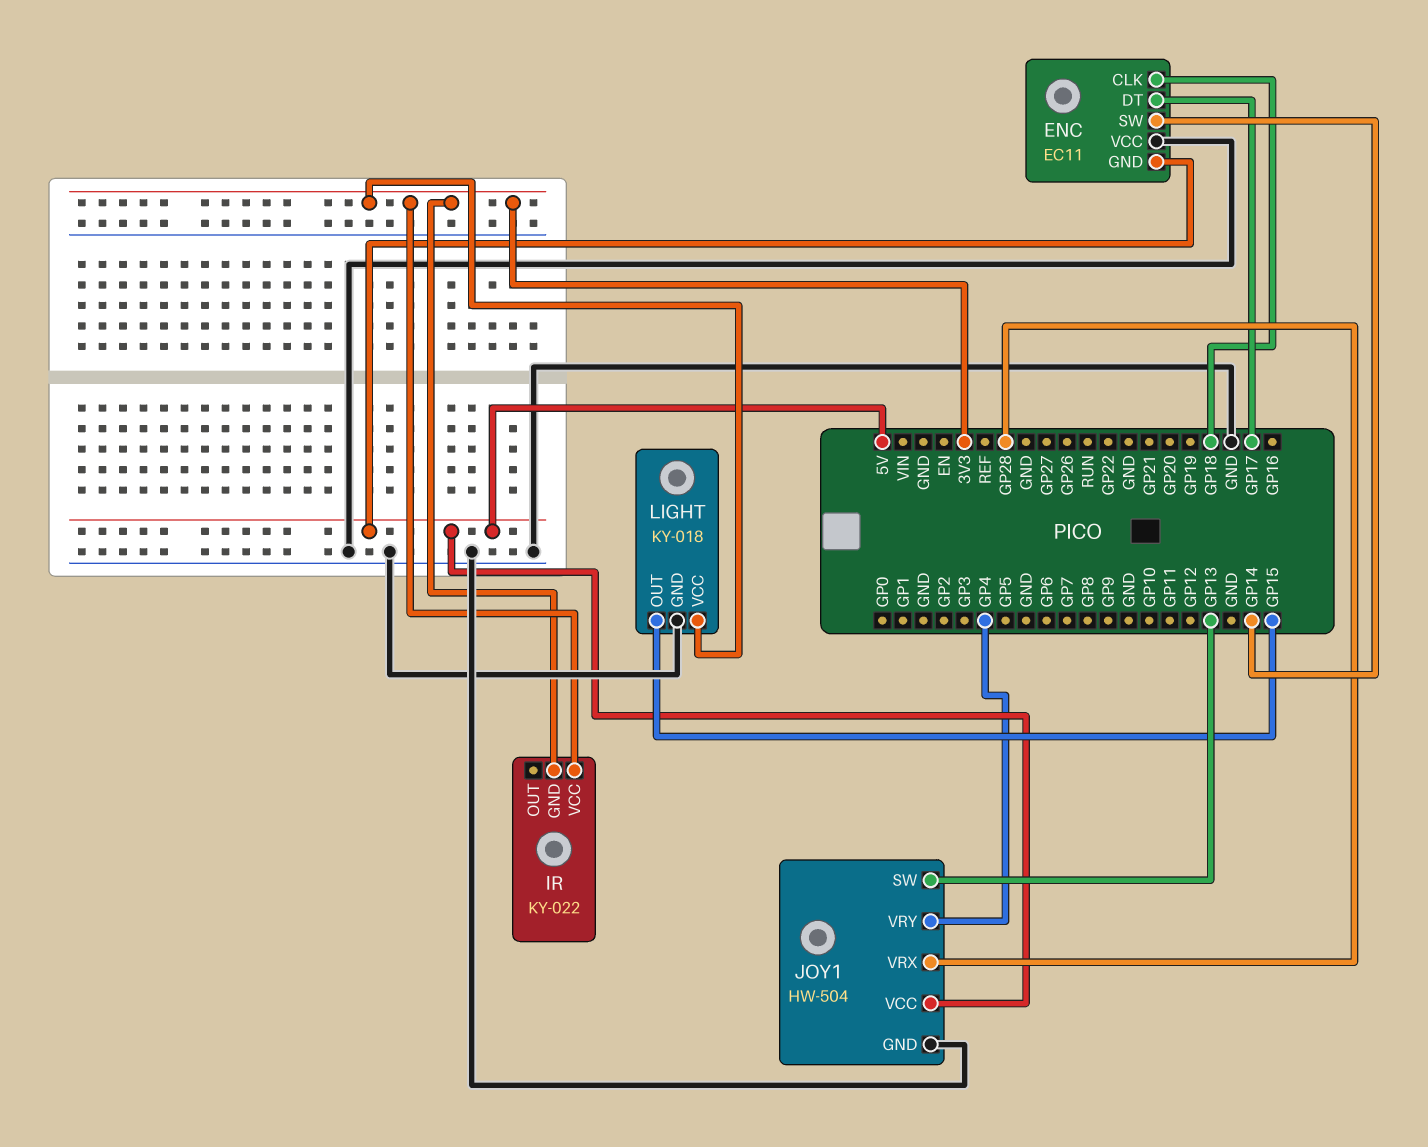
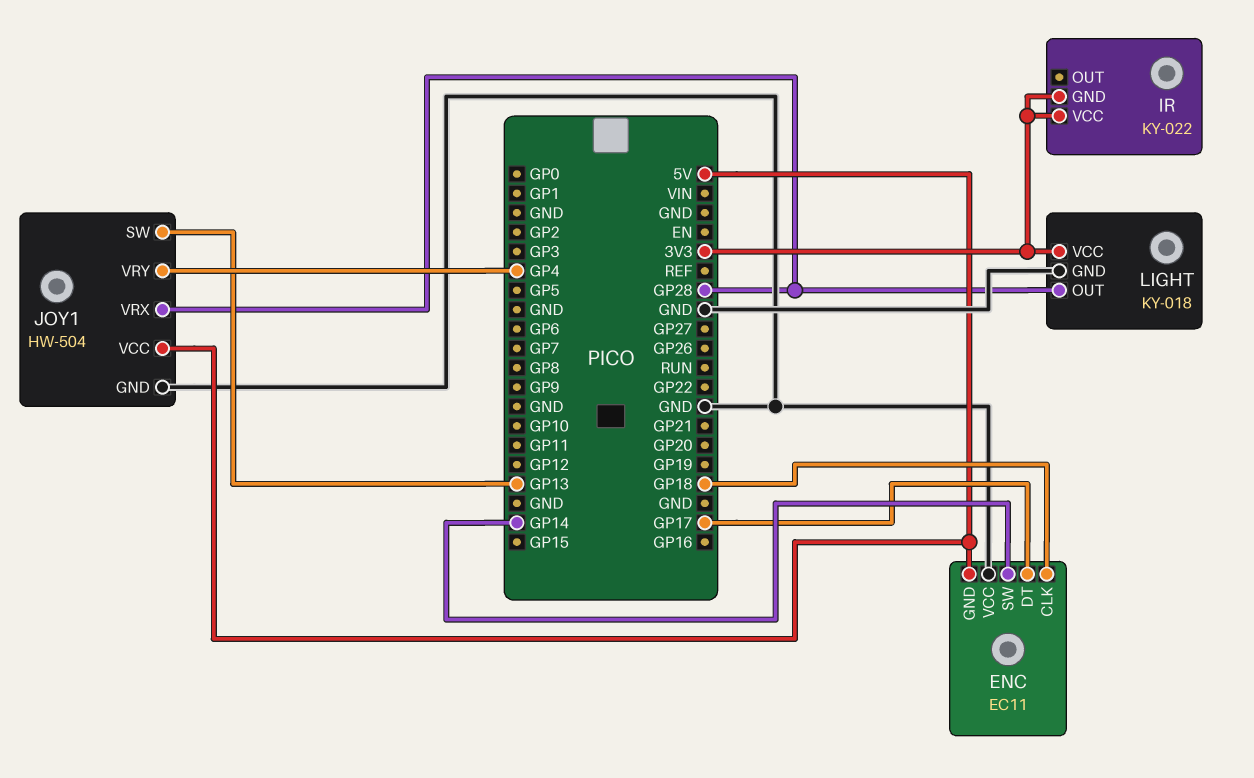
LIGHT pin OUT: GP15 -> GP28

